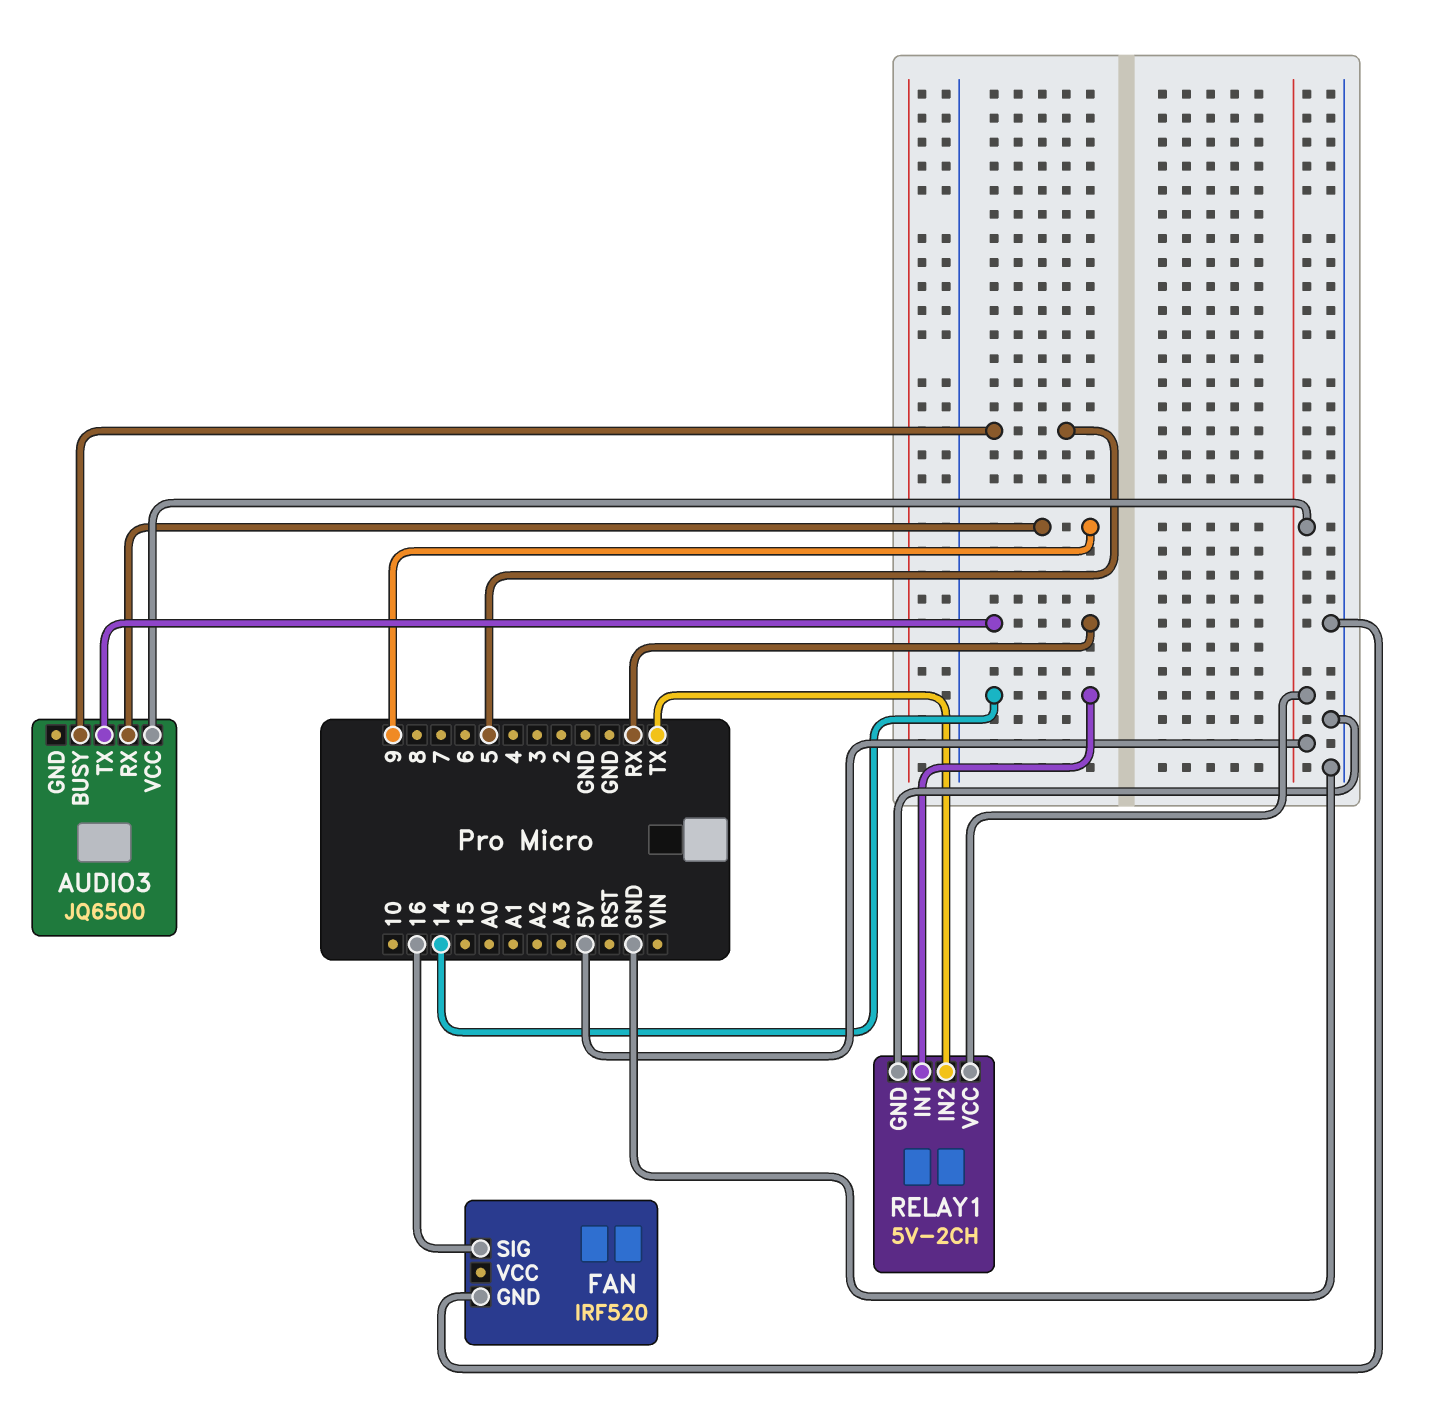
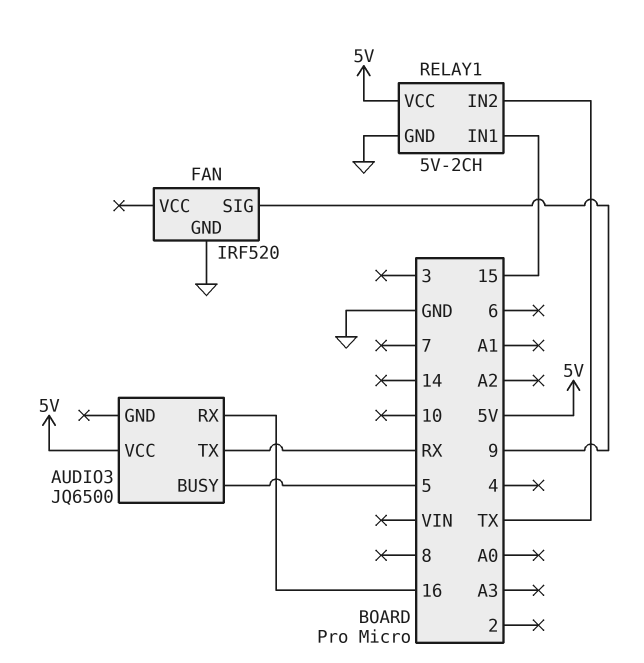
AUDIO3 pin RX: 9 -> 16
FAN pin SIG: 16 -> 9
RELAY1 pin IN1: 14 -> 15

